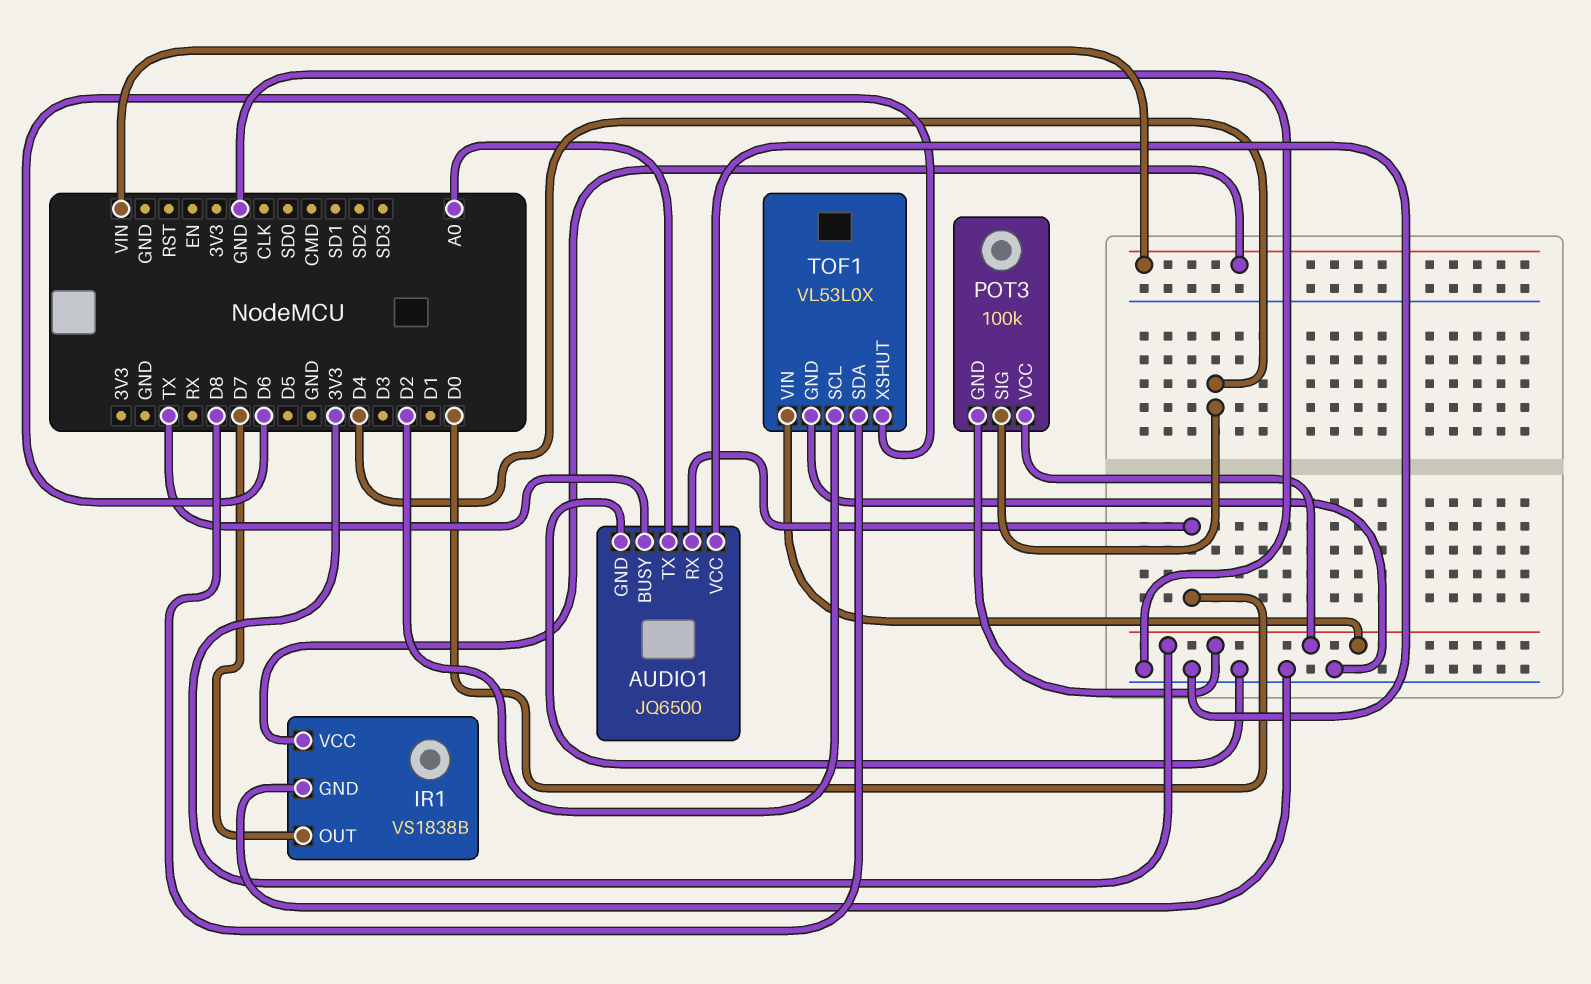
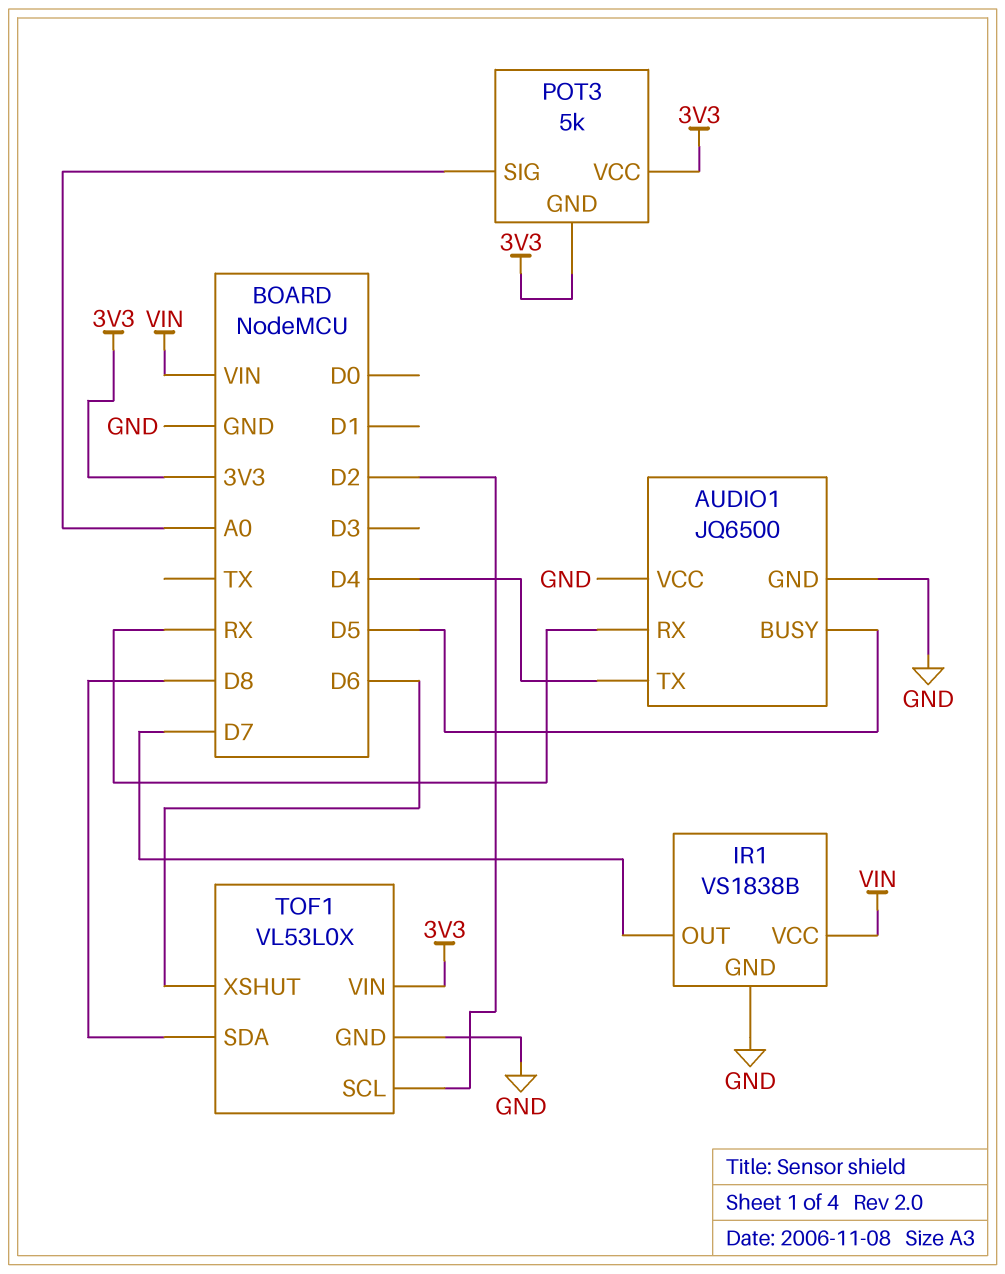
AUDIO1 pin BUSY: TX -> D5
AUDIO1 pin RX: D0 -> RX
AUDIO1 pin TX: A0 -> D4
POT3: 100k -> 5k
POT3 pin SIG: D4 -> A0

